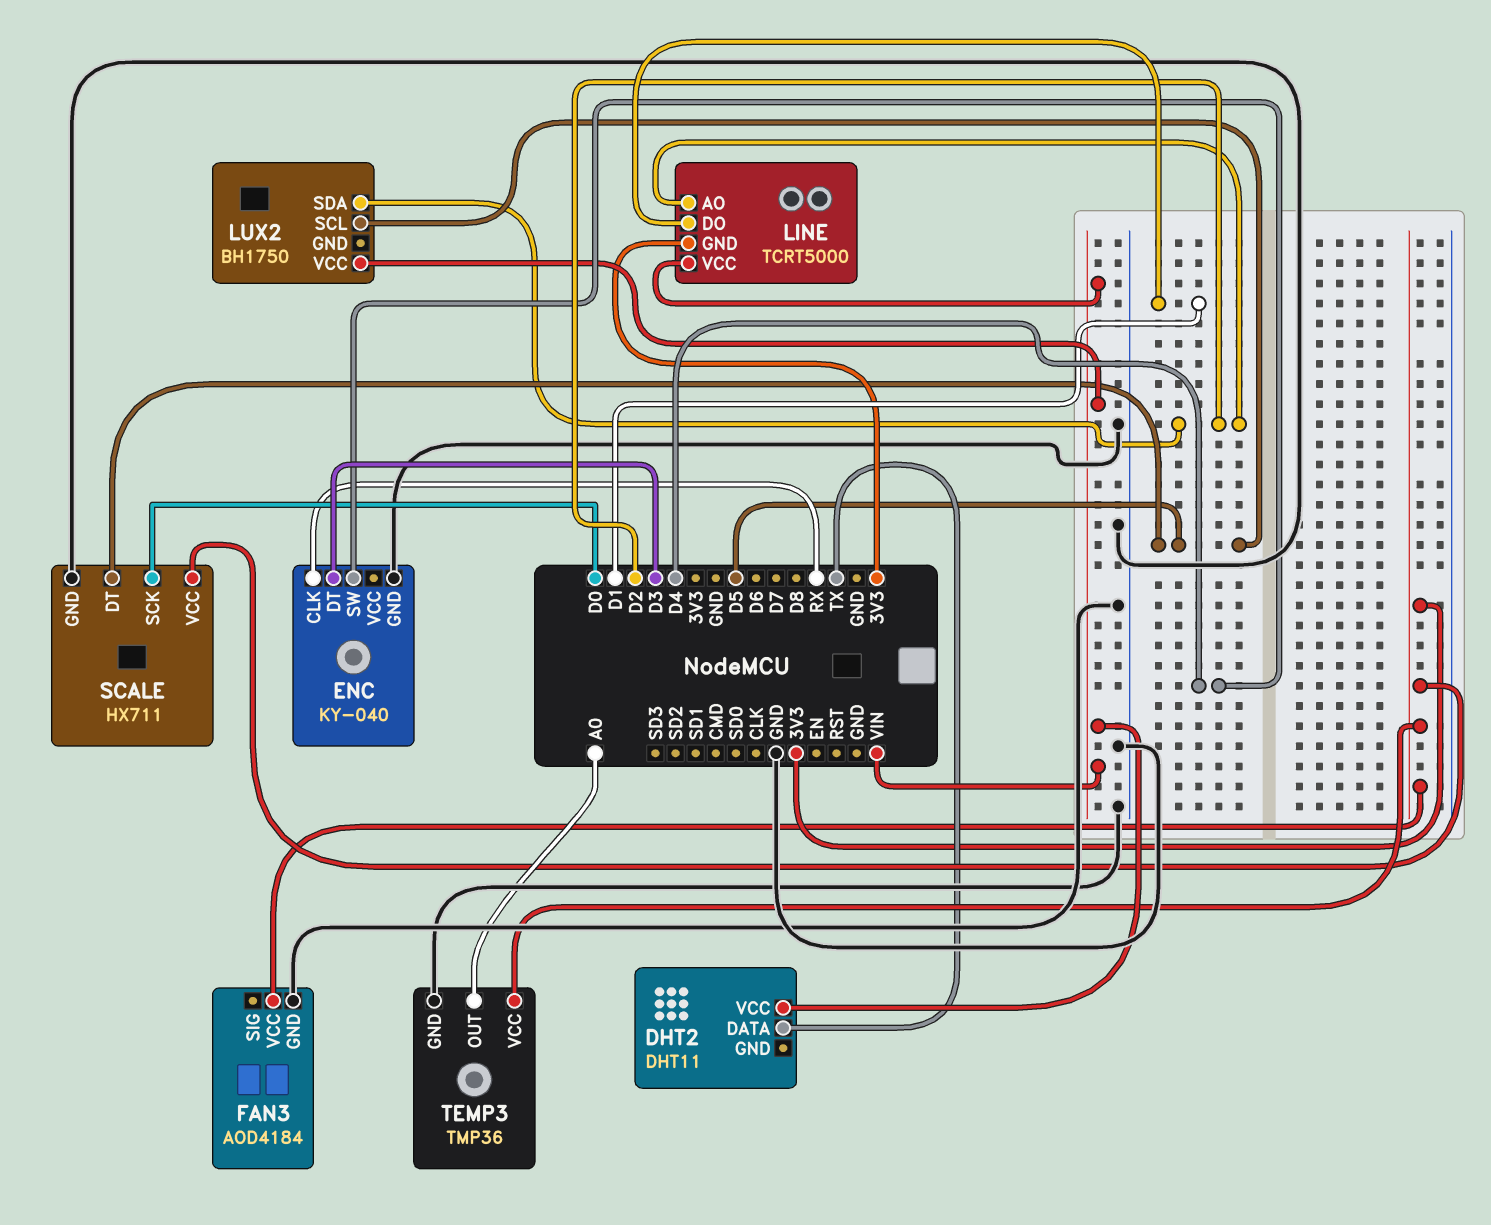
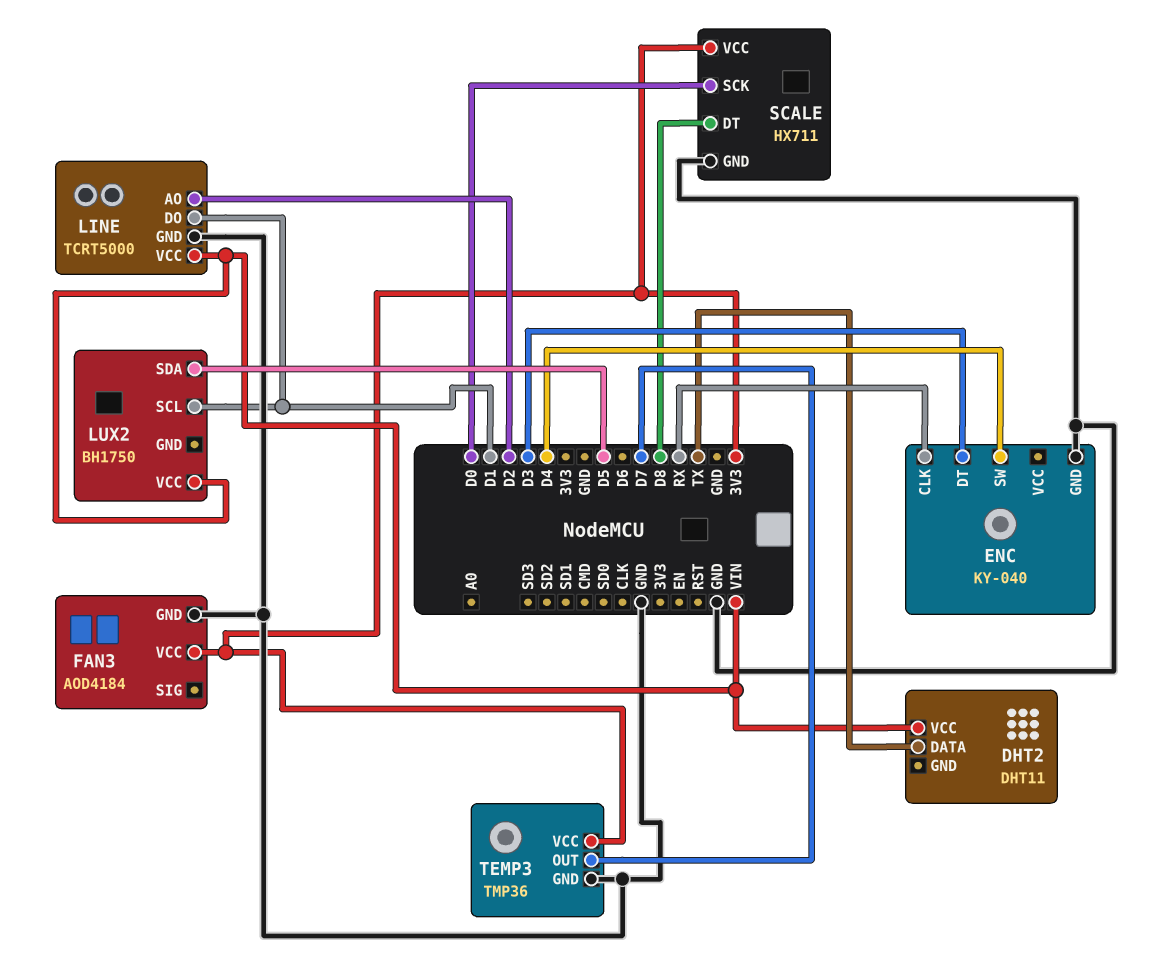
LINE pin GND: 3V3 -> GND
LUX2 pin SCL: D5 -> D1
LUX2 pin SDA: D2 -> D5
SCALE pin DT: D5 -> D8
TEMP3 pin OUT: A0 -> D7

